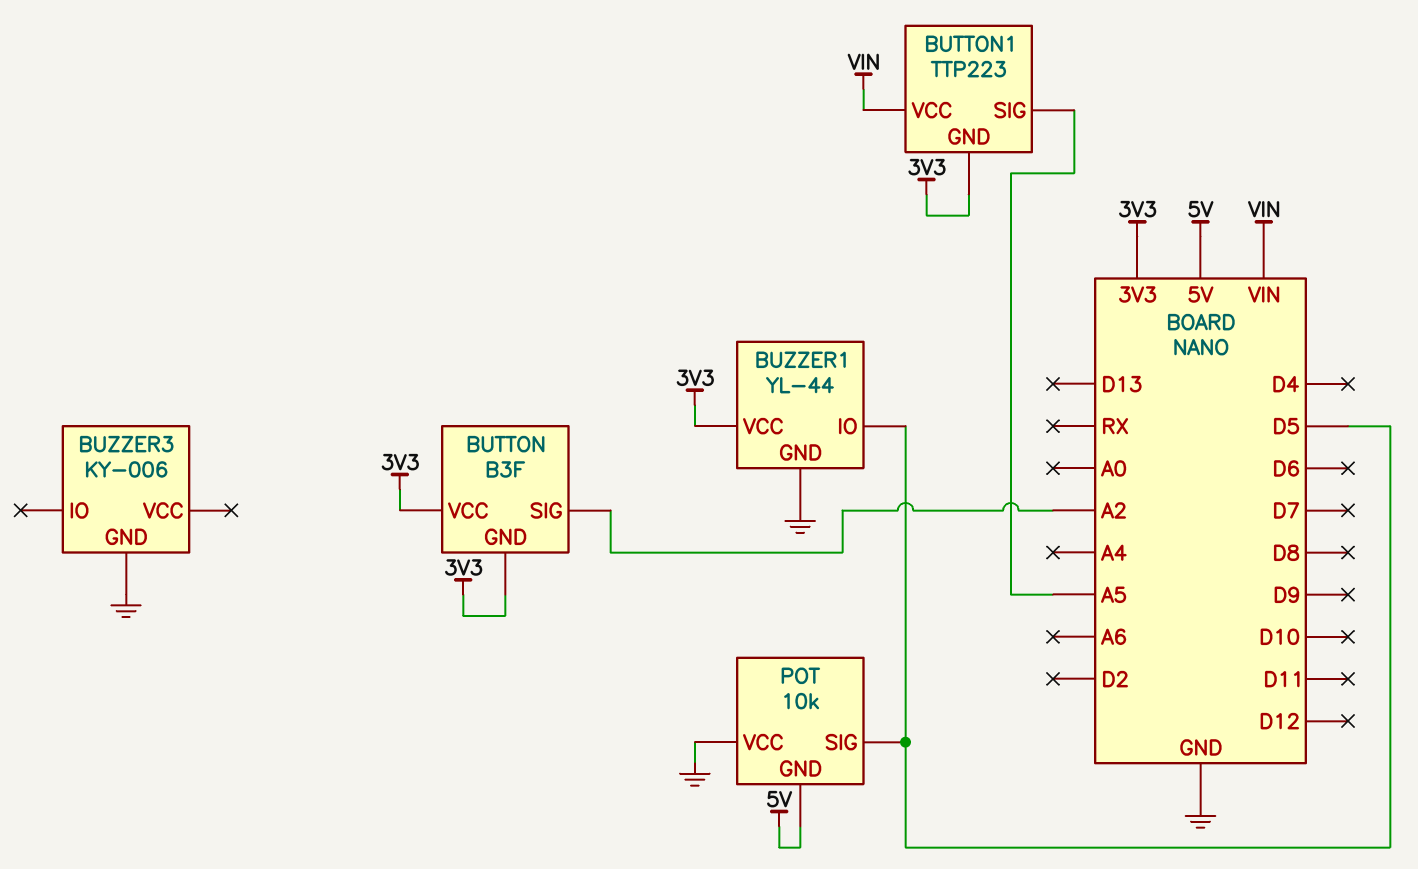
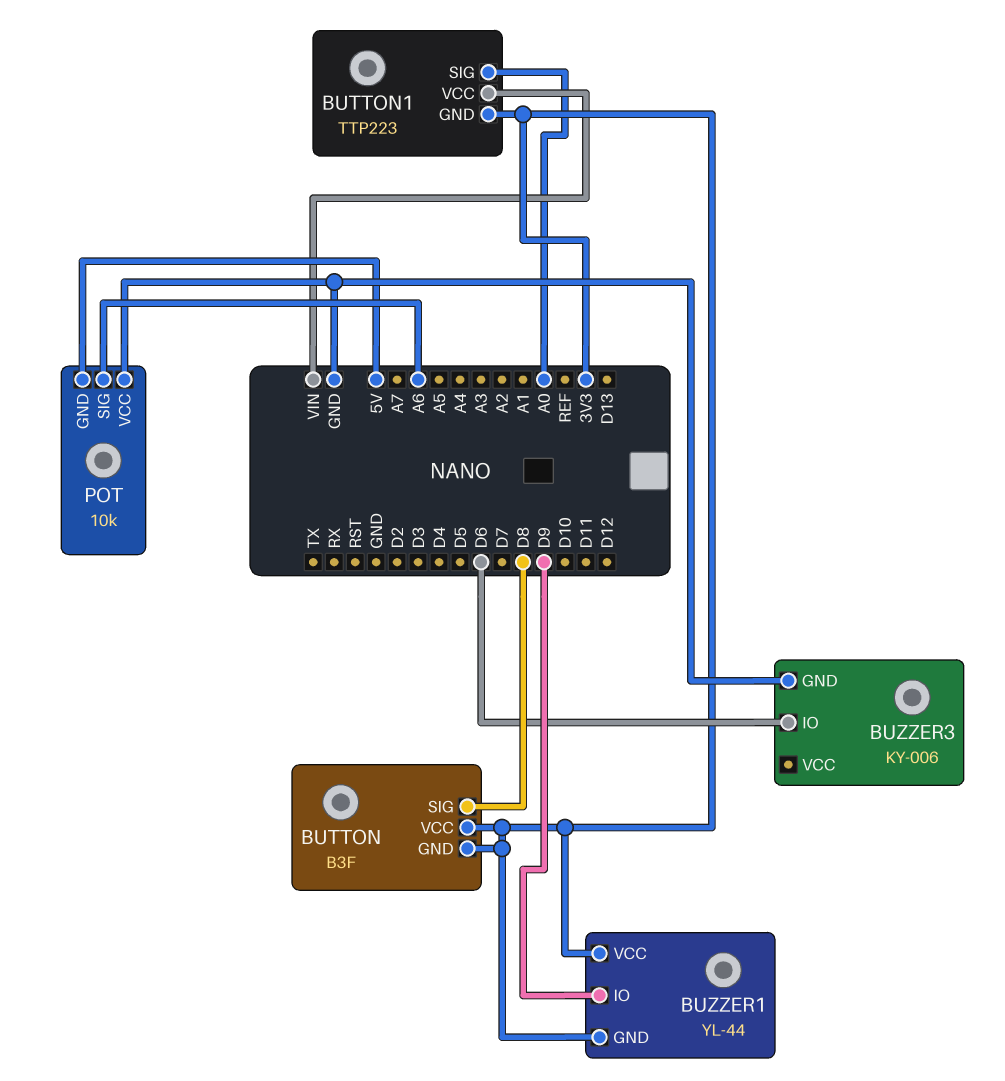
BUTTON pin SIG: A2 -> D8
BUTTON1 pin SIG: A5 -> A0
BUZZER1 pin GND: GND -> 3V3
BUZZER1 pin IO: D5 -> D9
BUZZER3 pin IO: none -> D6
POT pin SIG: D5 -> A6

